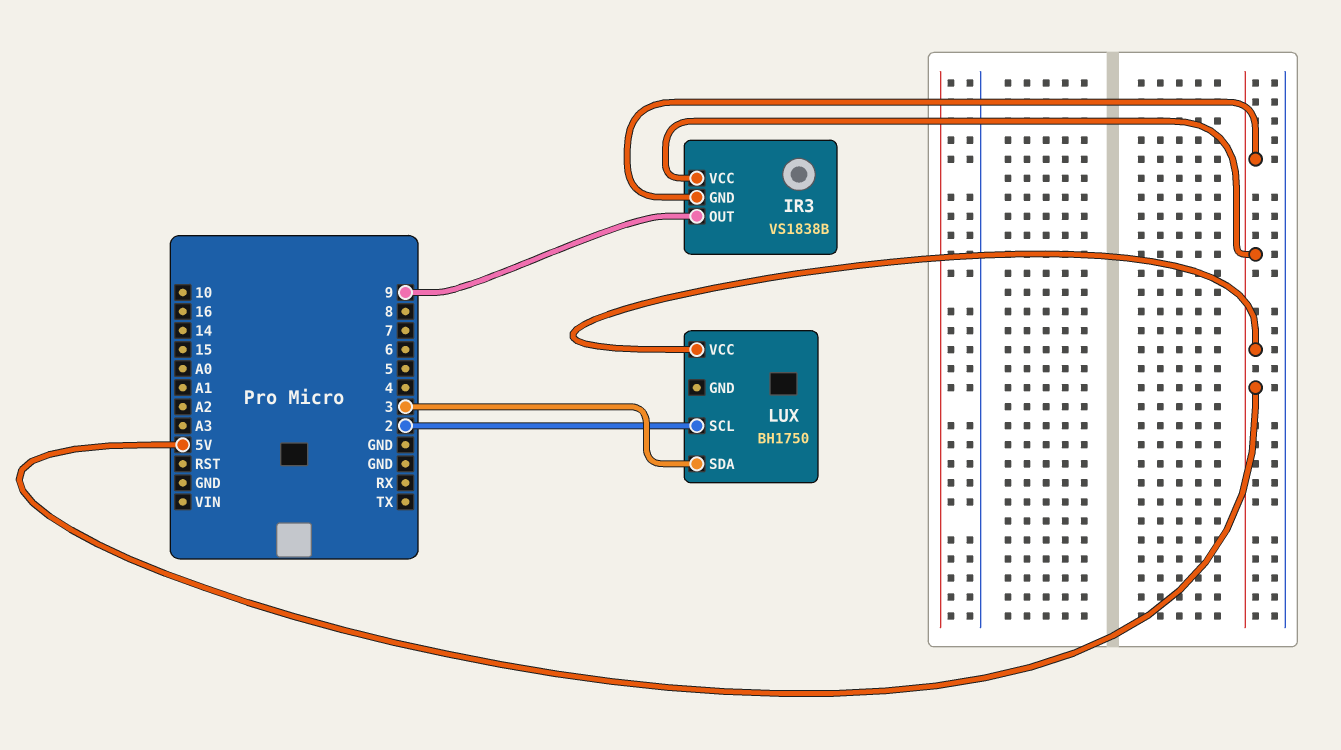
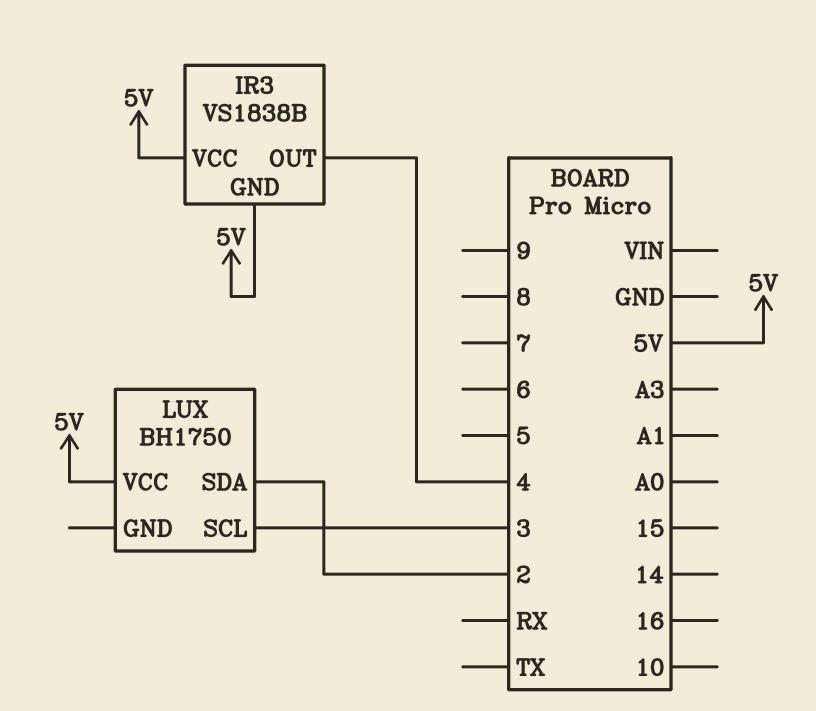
IR3 pin OUT: 9 -> 4
LUX pin SCL: 2 -> 3
LUX pin SDA: 3 -> 2

